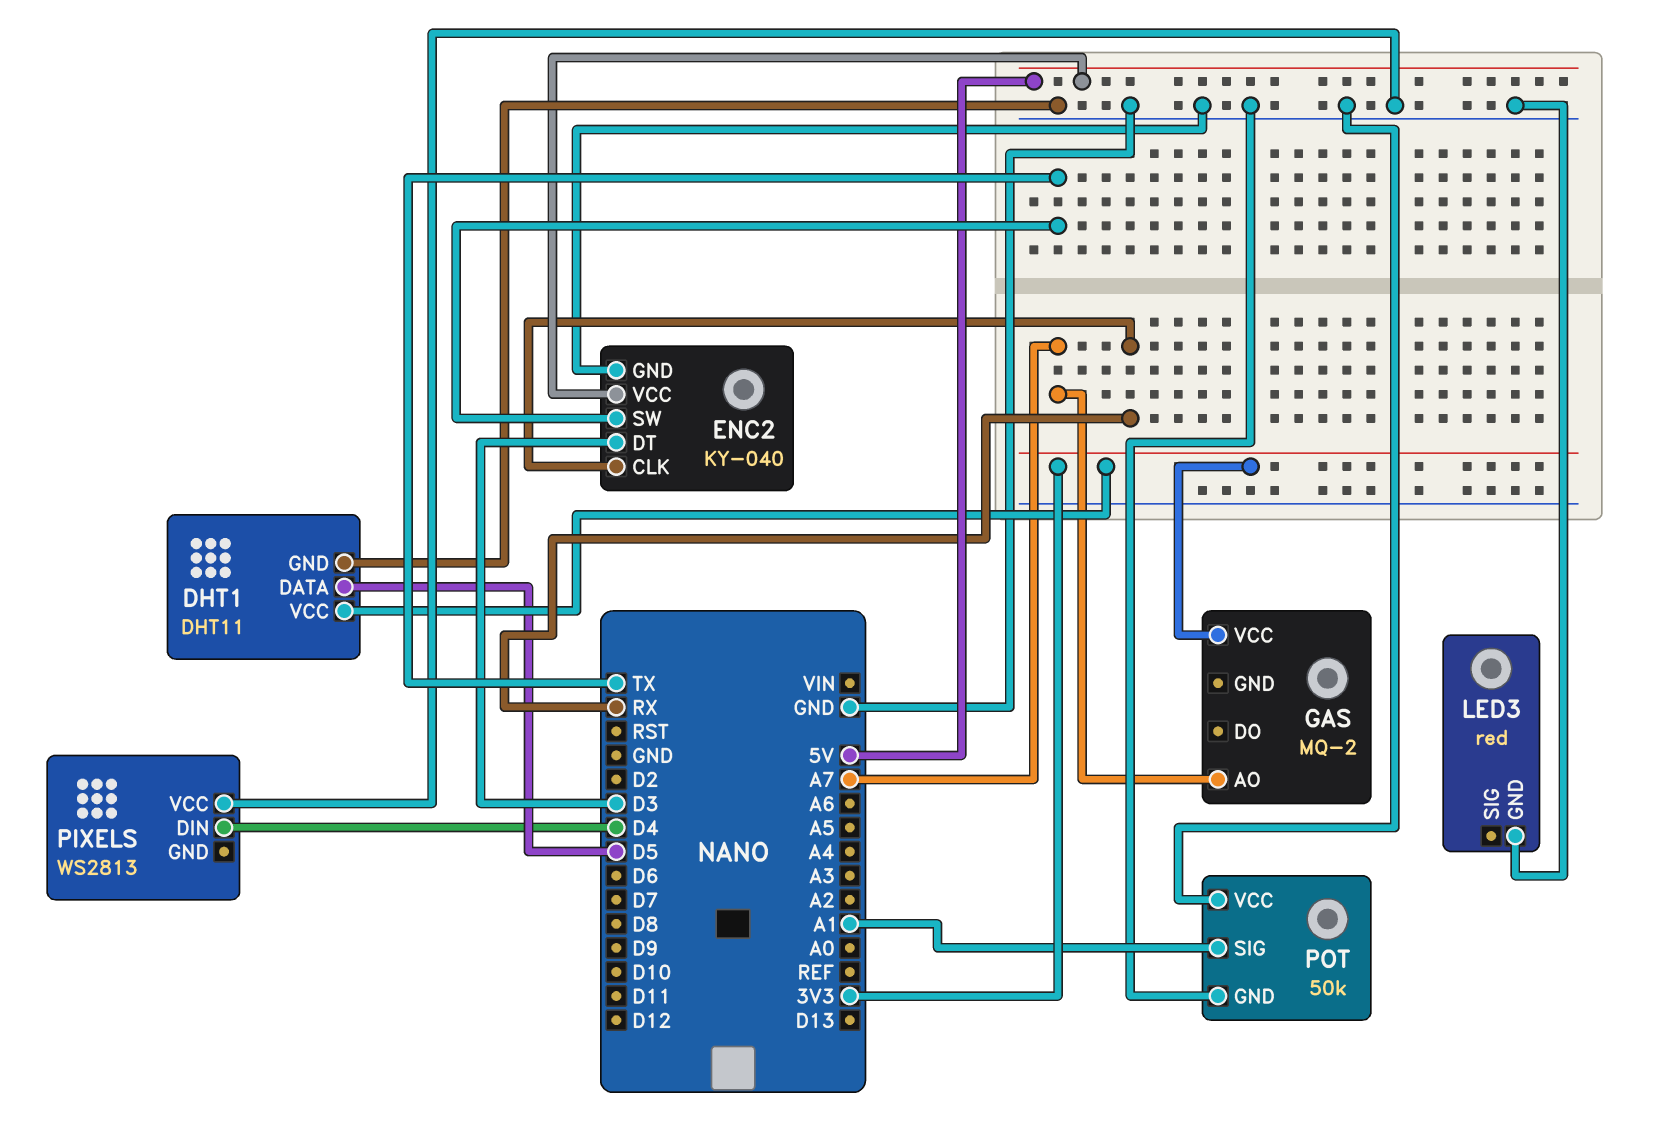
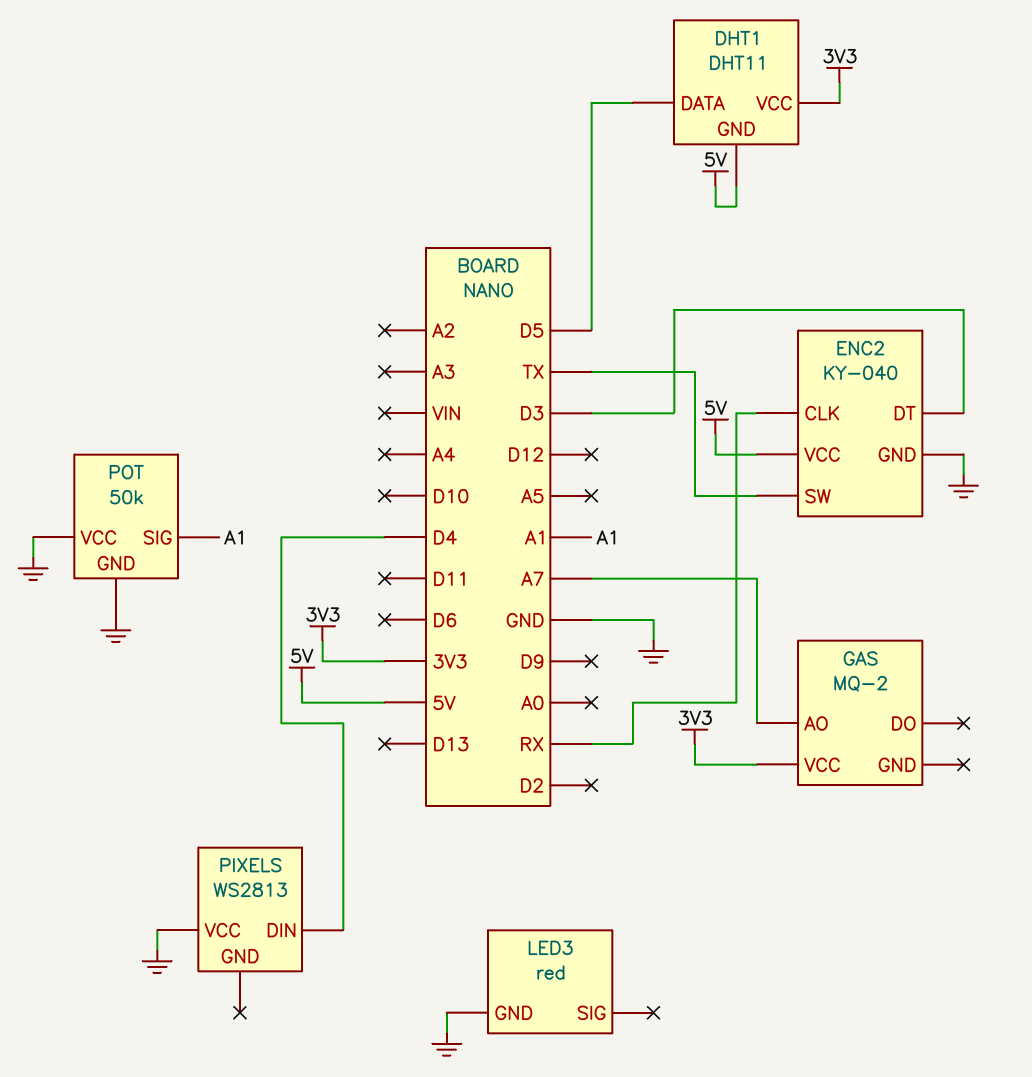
DHT1 pin GND: GND -> 5V

